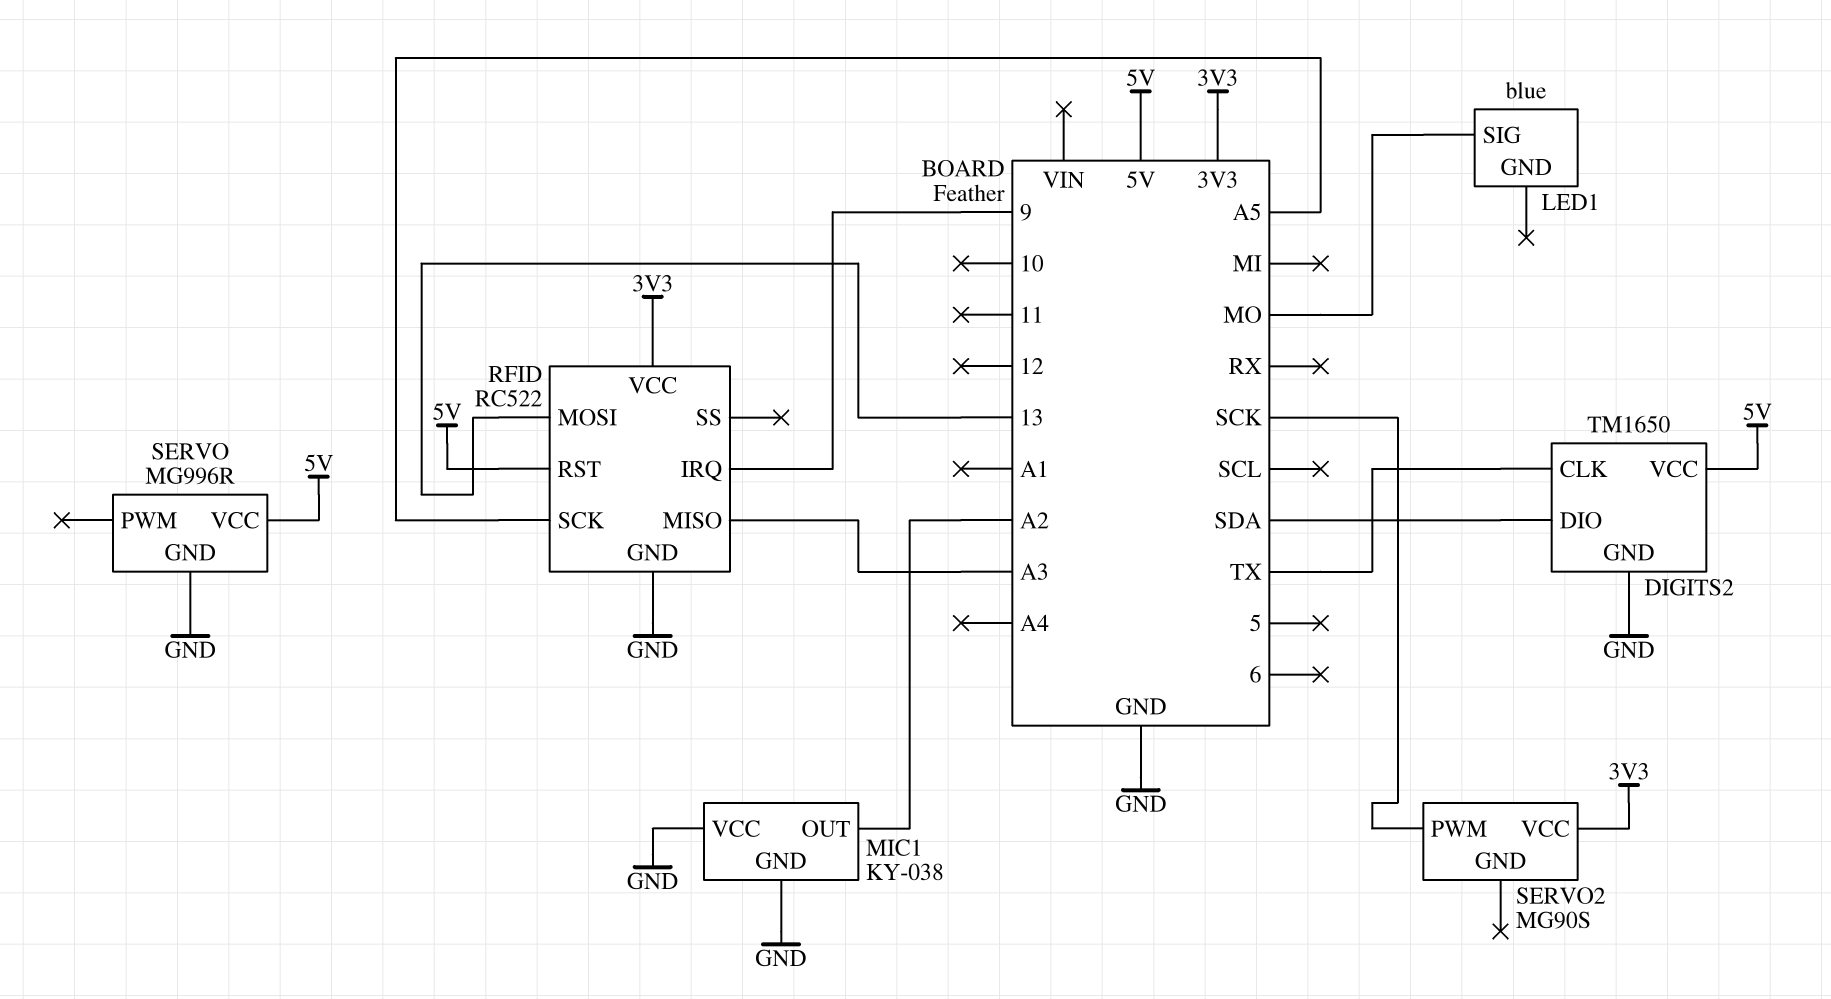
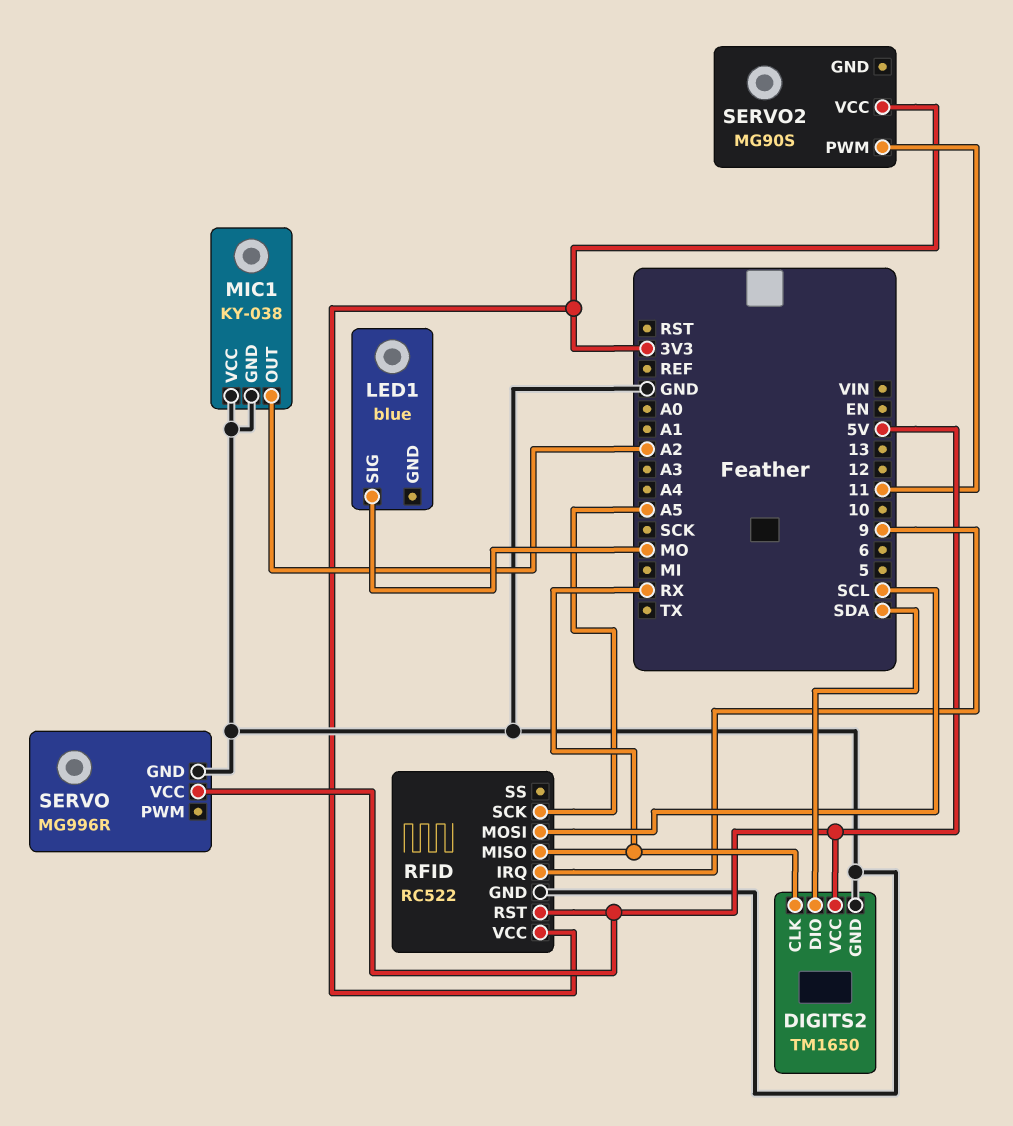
DIGITS2 pin CLK: TX -> RX
RFID pin MISO: A3 -> RX
RFID pin MOSI: 13 -> SCL
SERVO2 pin PWM: SCK -> 11

